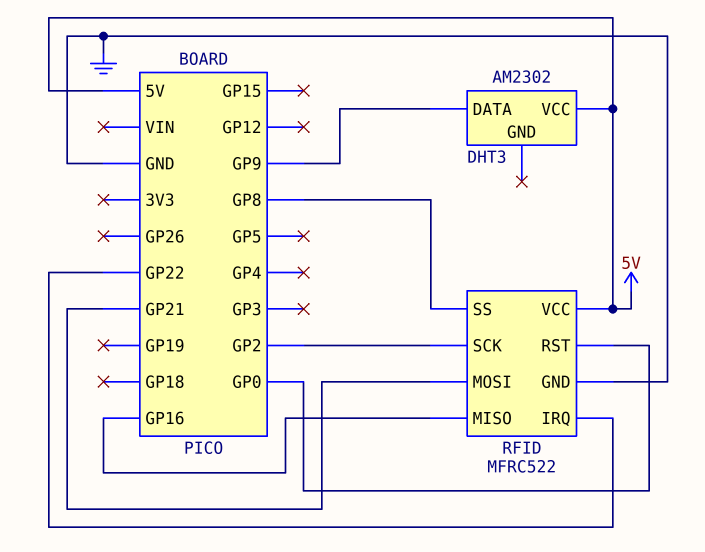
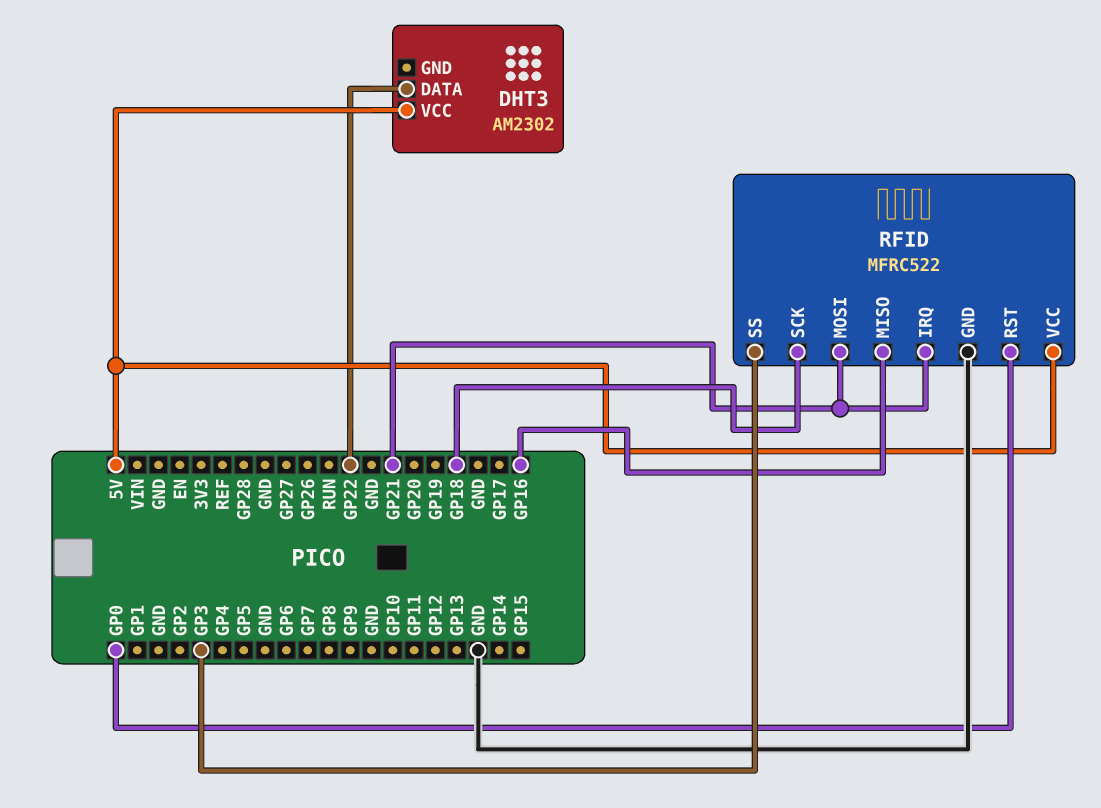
DHT3 pin DATA: GP9 -> GP22
RFID pin IRQ: GP22 -> GP21
RFID pin SCK: GP2 -> GP18
RFID pin SS: GP8 -> GP3

